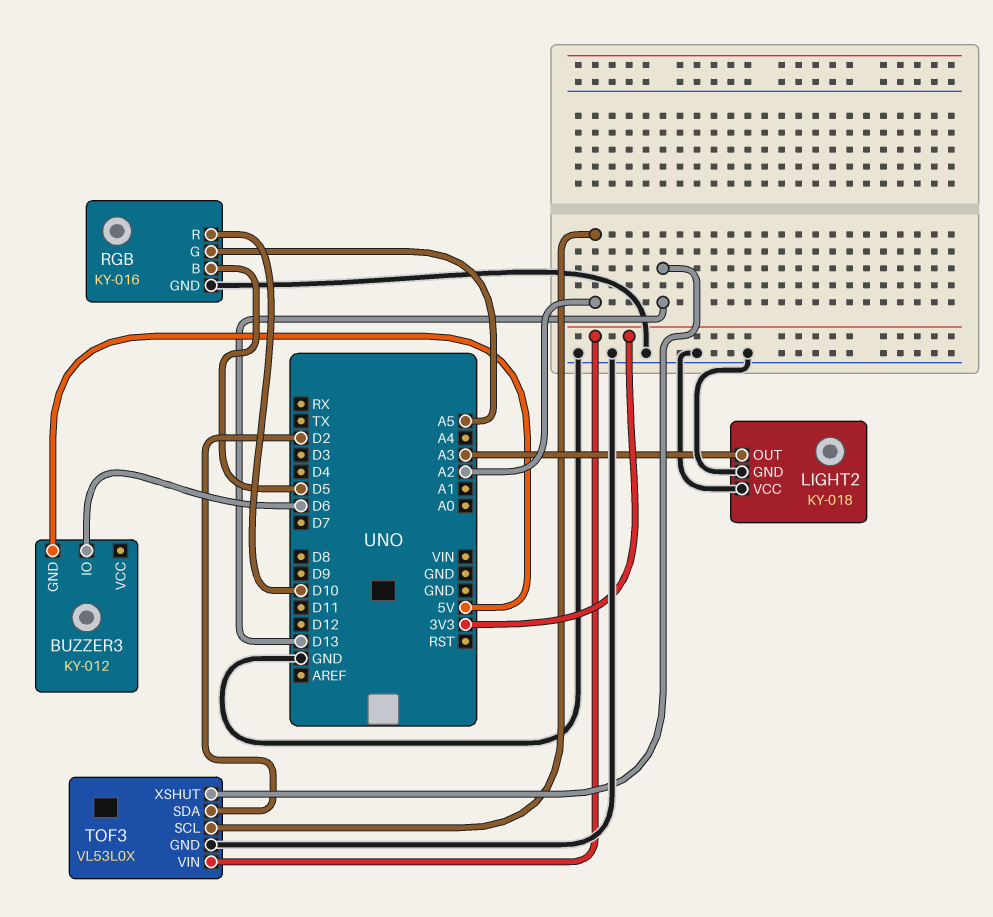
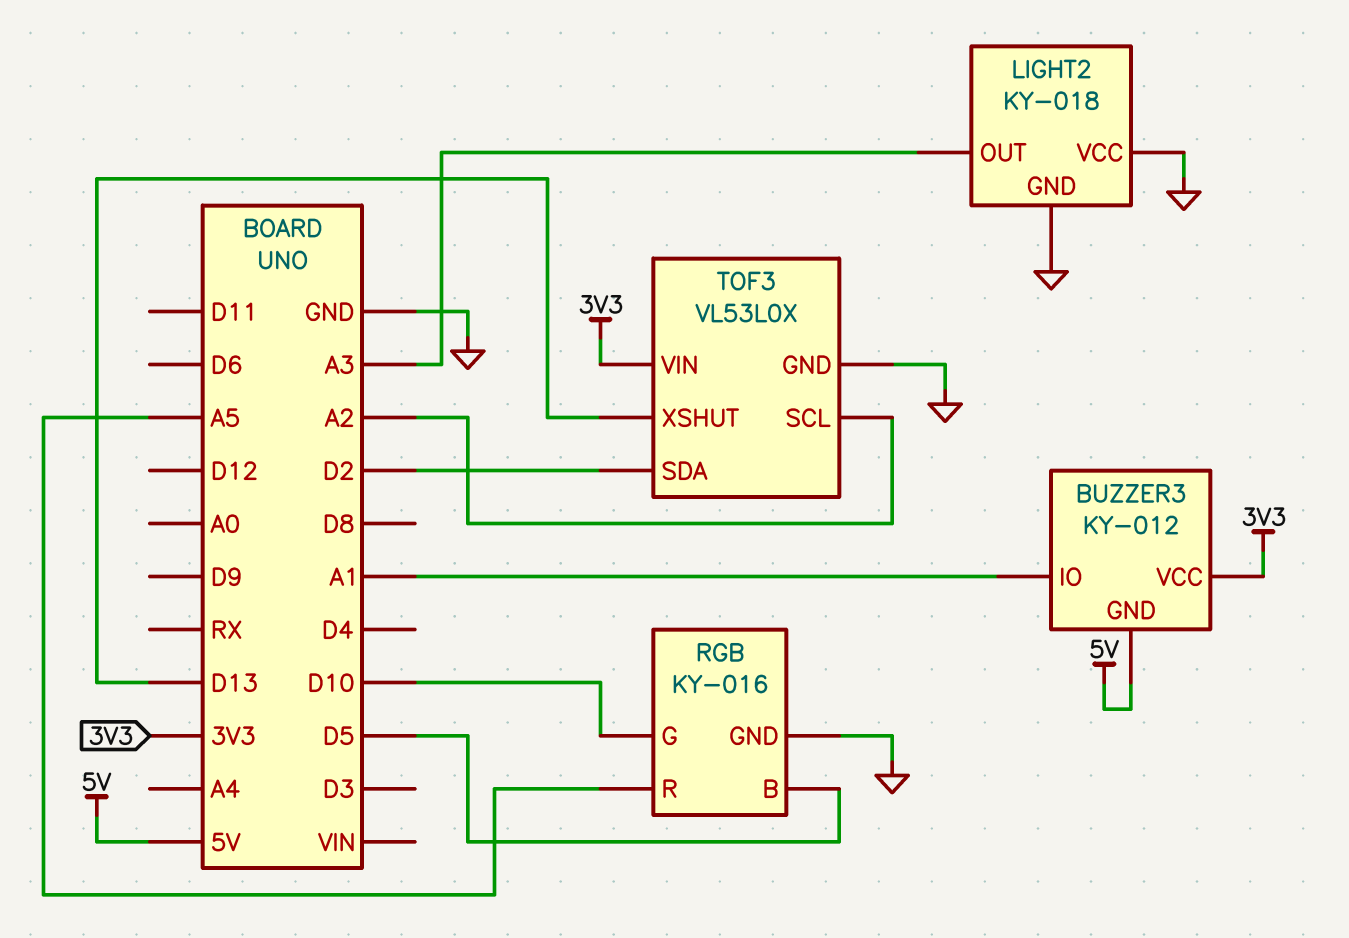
BUZZER3 pin IO: D6 -> A1
BUZZER3 pin VCC: none -> 3V3
RGB pin G: A5 -> D10
RGB pin R: D10 -> A5

